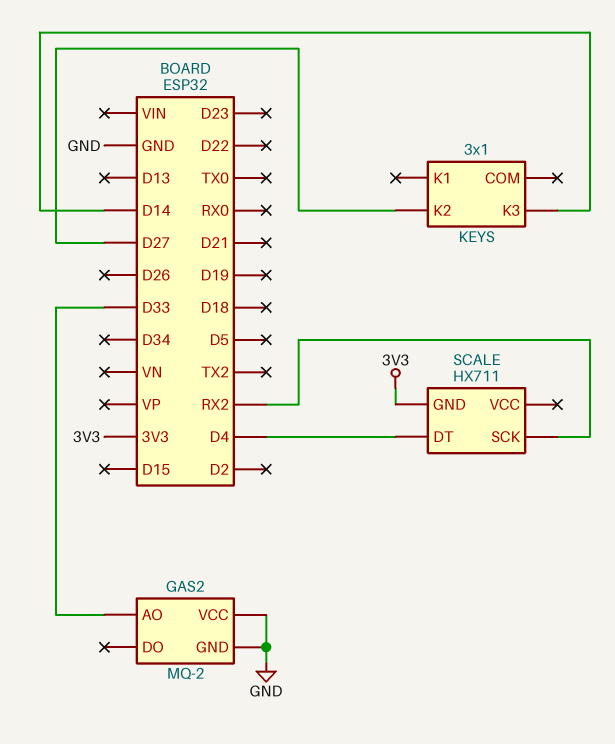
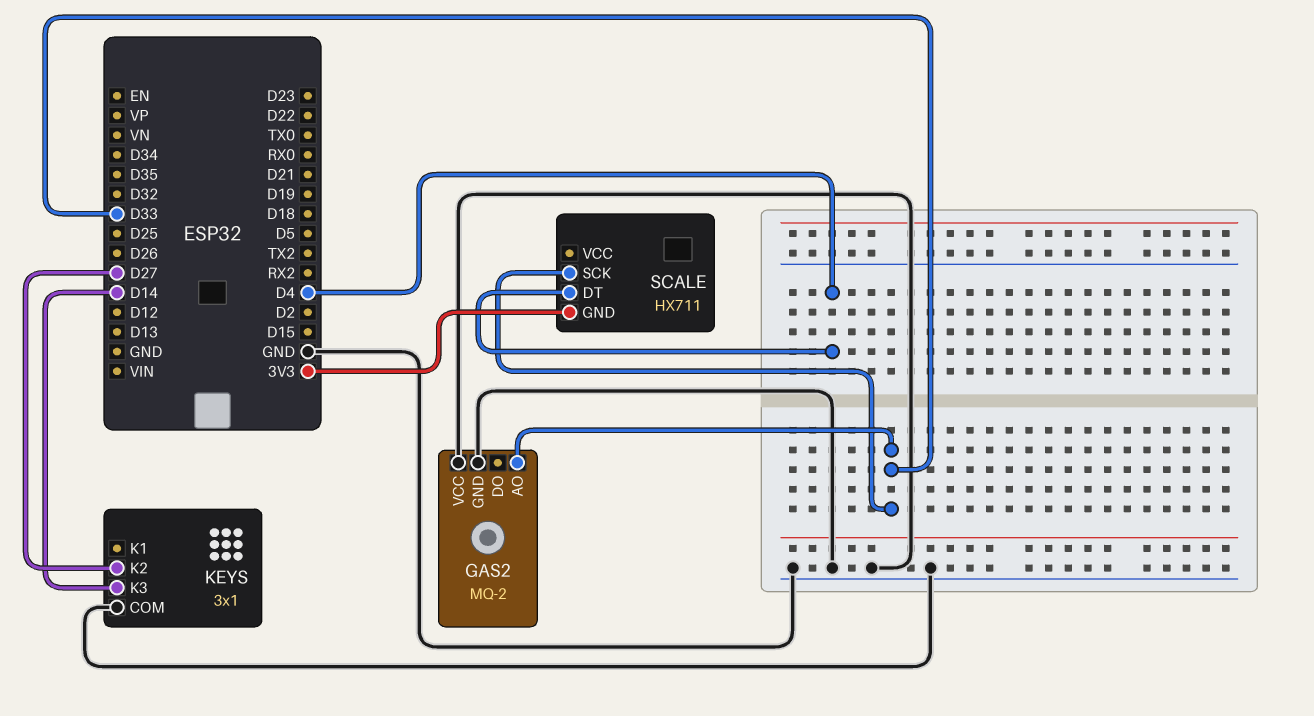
KEYS pin COM: none -> GND
SCALE pin SCK: RX2 -> D33

